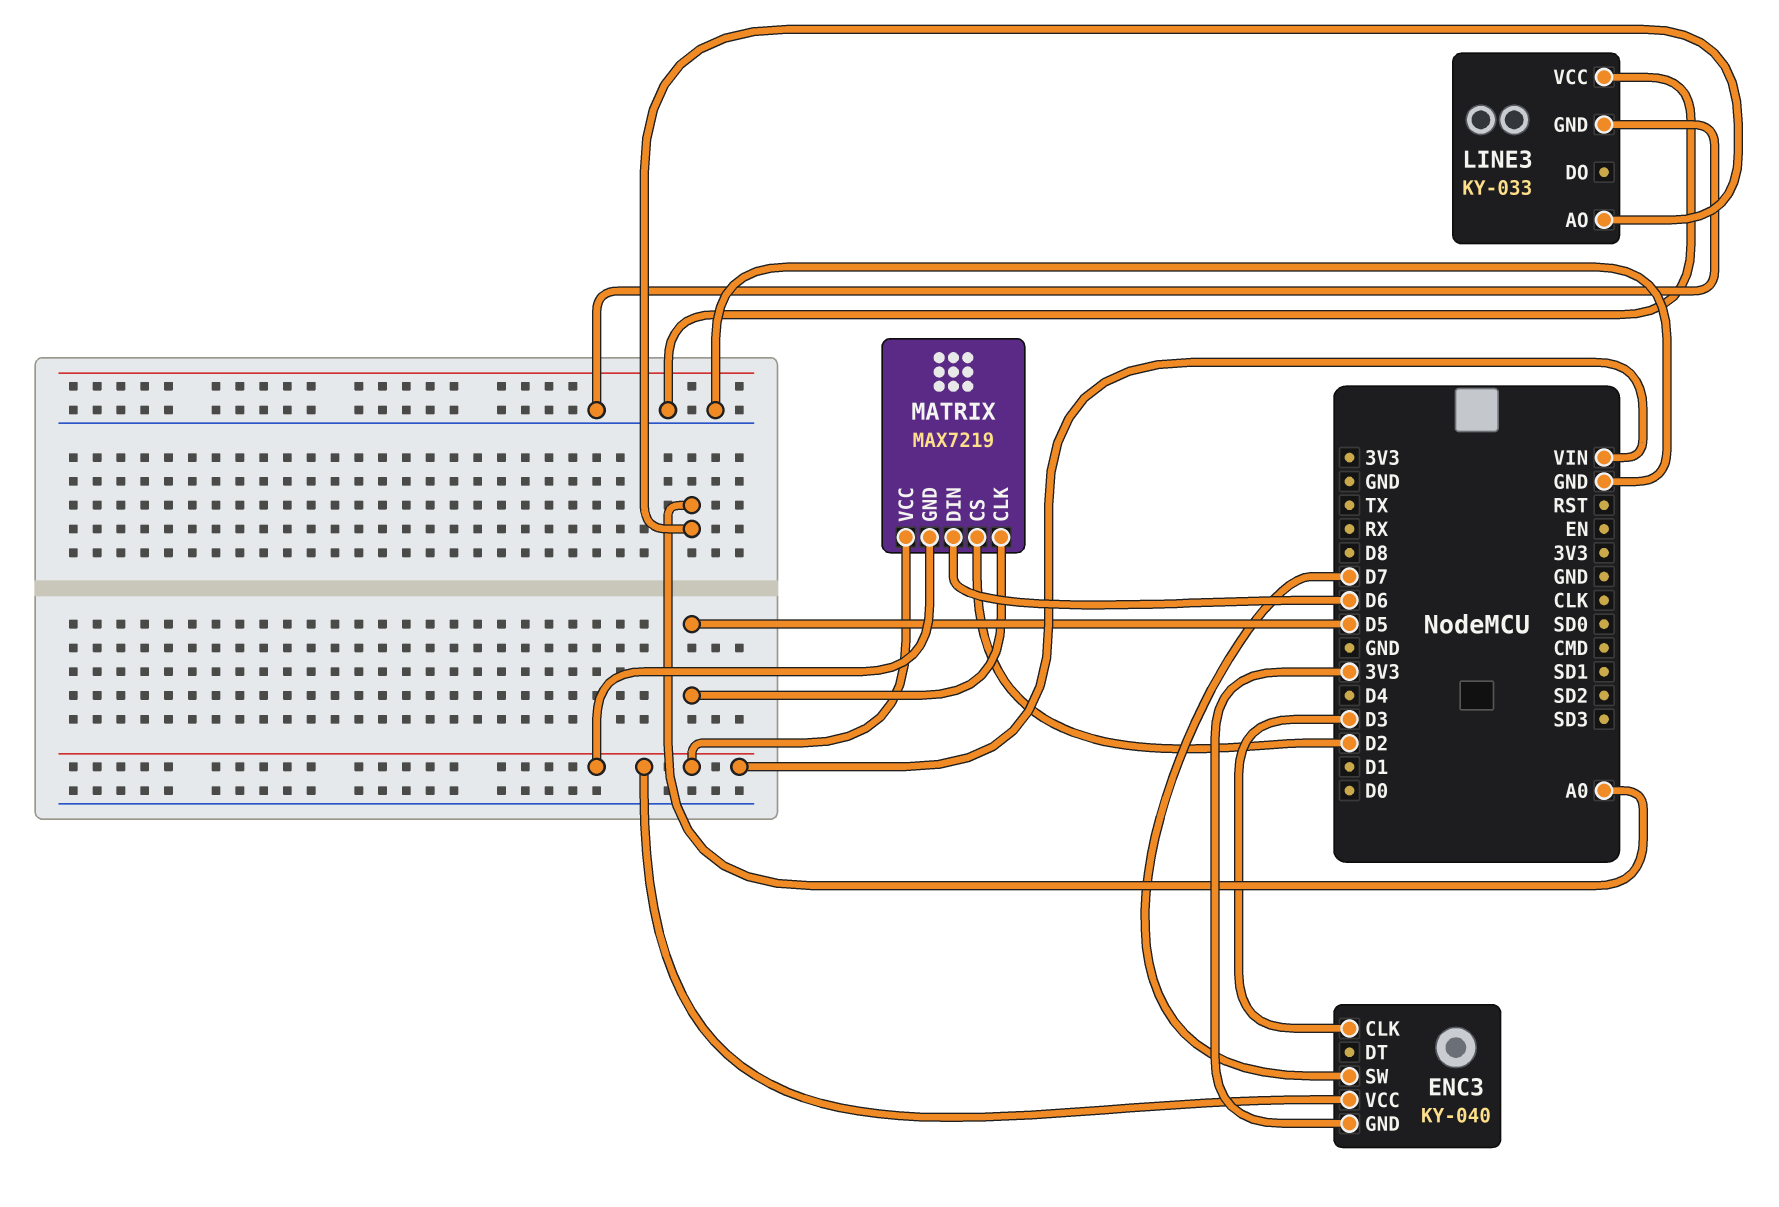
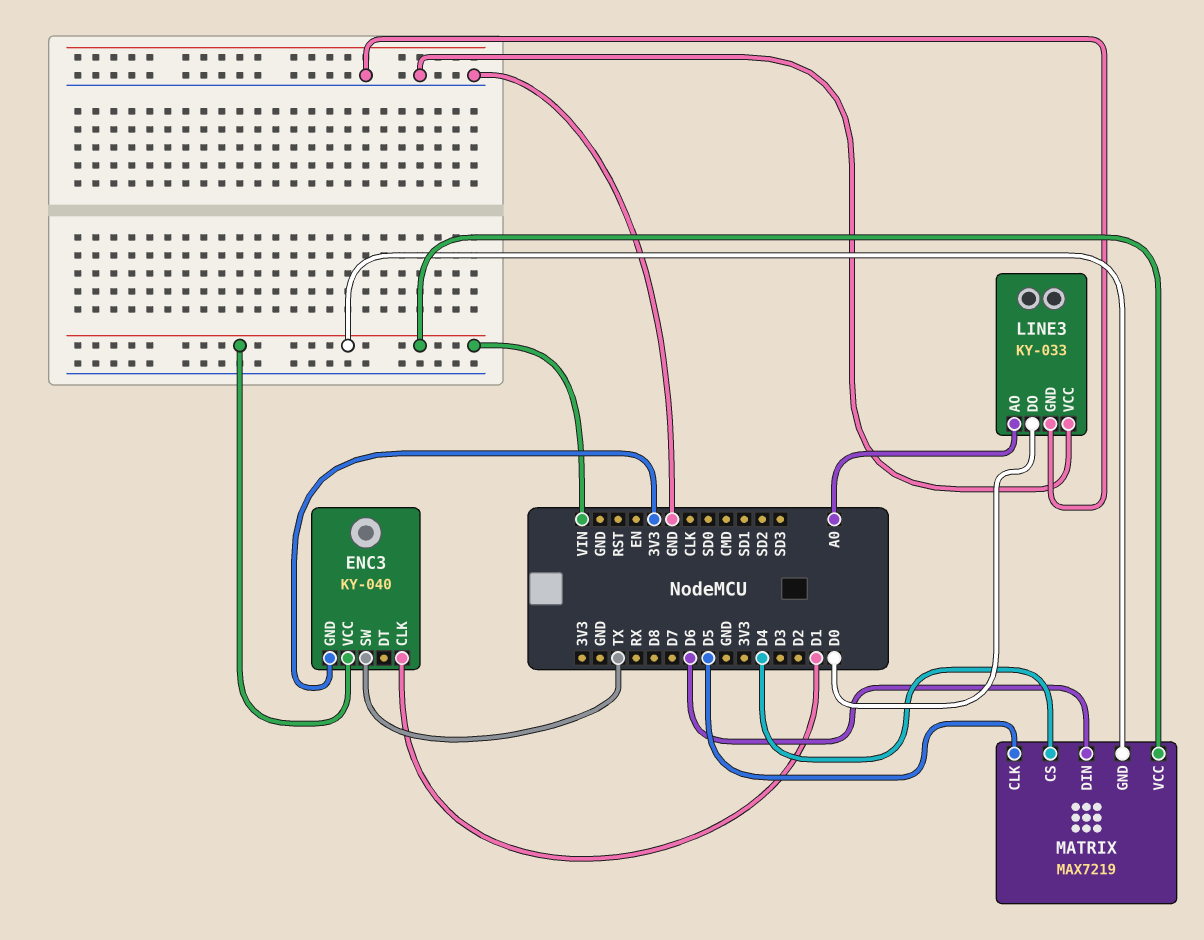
ENC3 pin CLK: D3 -> D1
ENC3 pin SW: D7 -> TX
LINE3 pin DO: none -> D0
MATRIX pin CS: D2 -> D4

